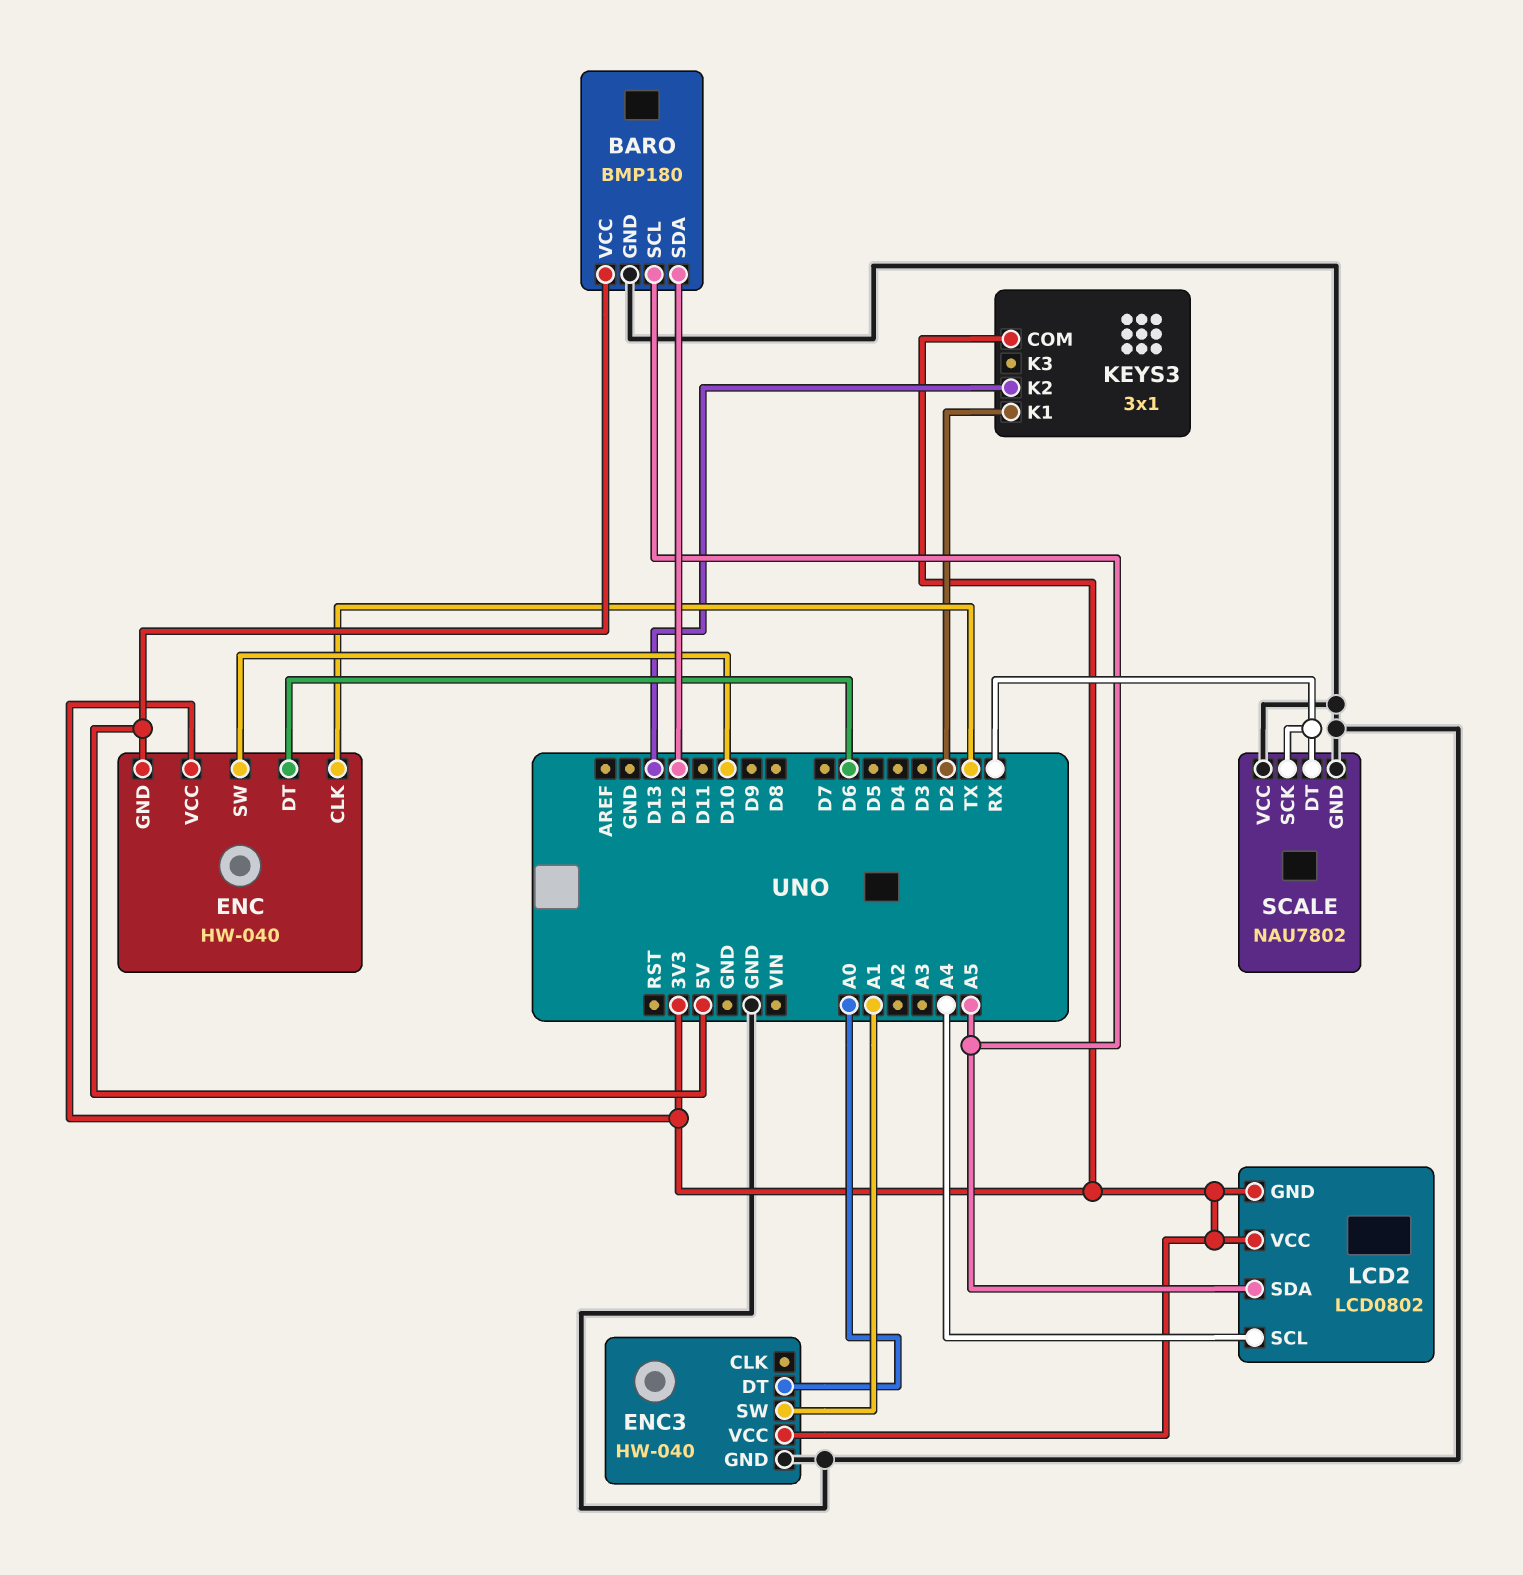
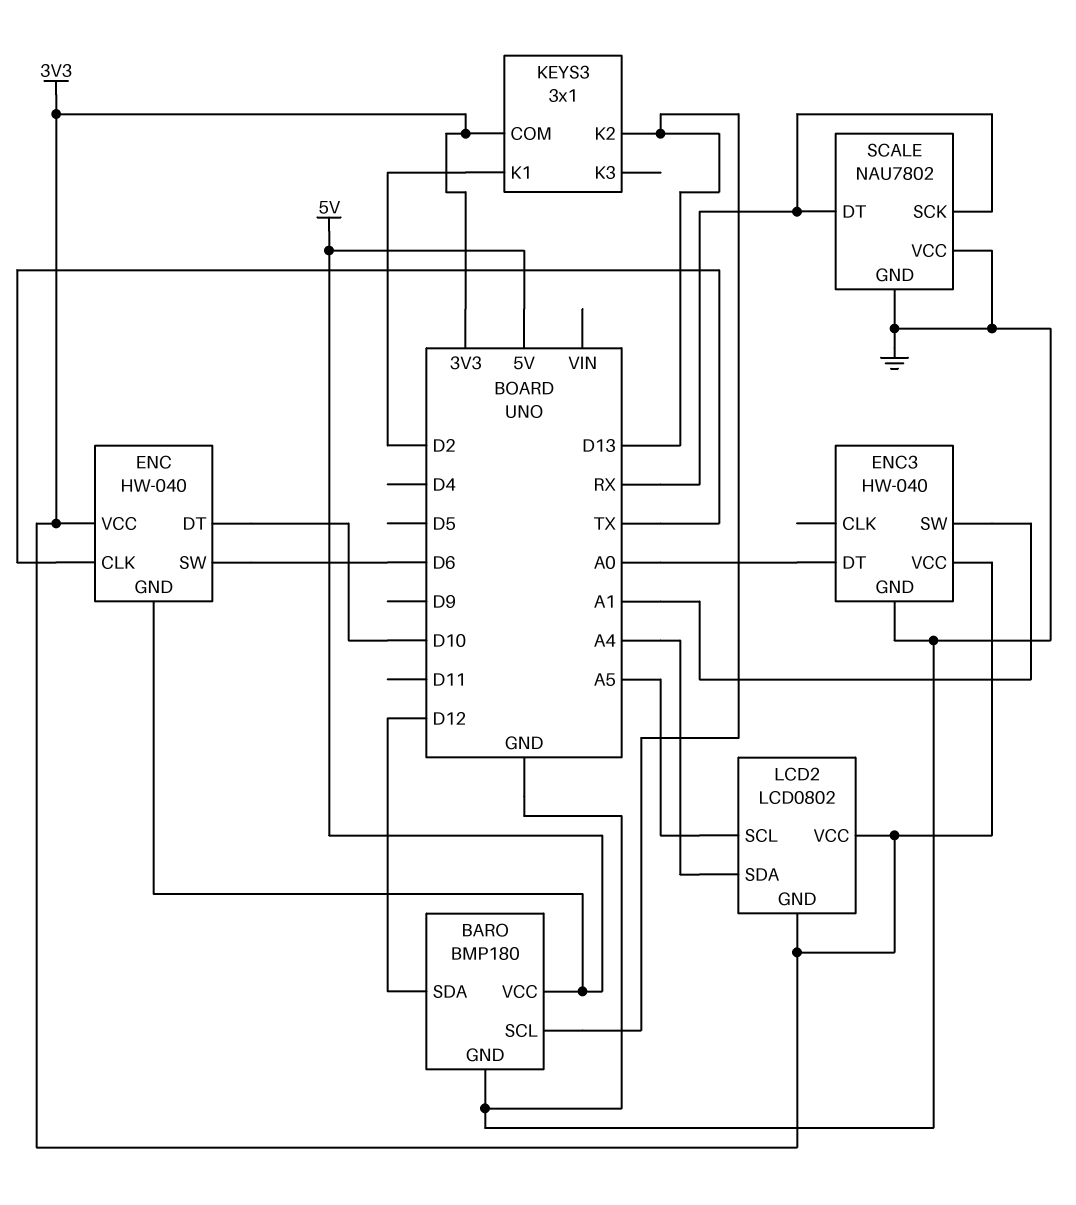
BARO pin SCL: A5 -> D13
ENC pin DT: D6 -> D10
ENC pin SW: D10 -> D6
LCD2 pin SCL: A4 -> A5
LCD2 pin SDA: A5 -> A4

